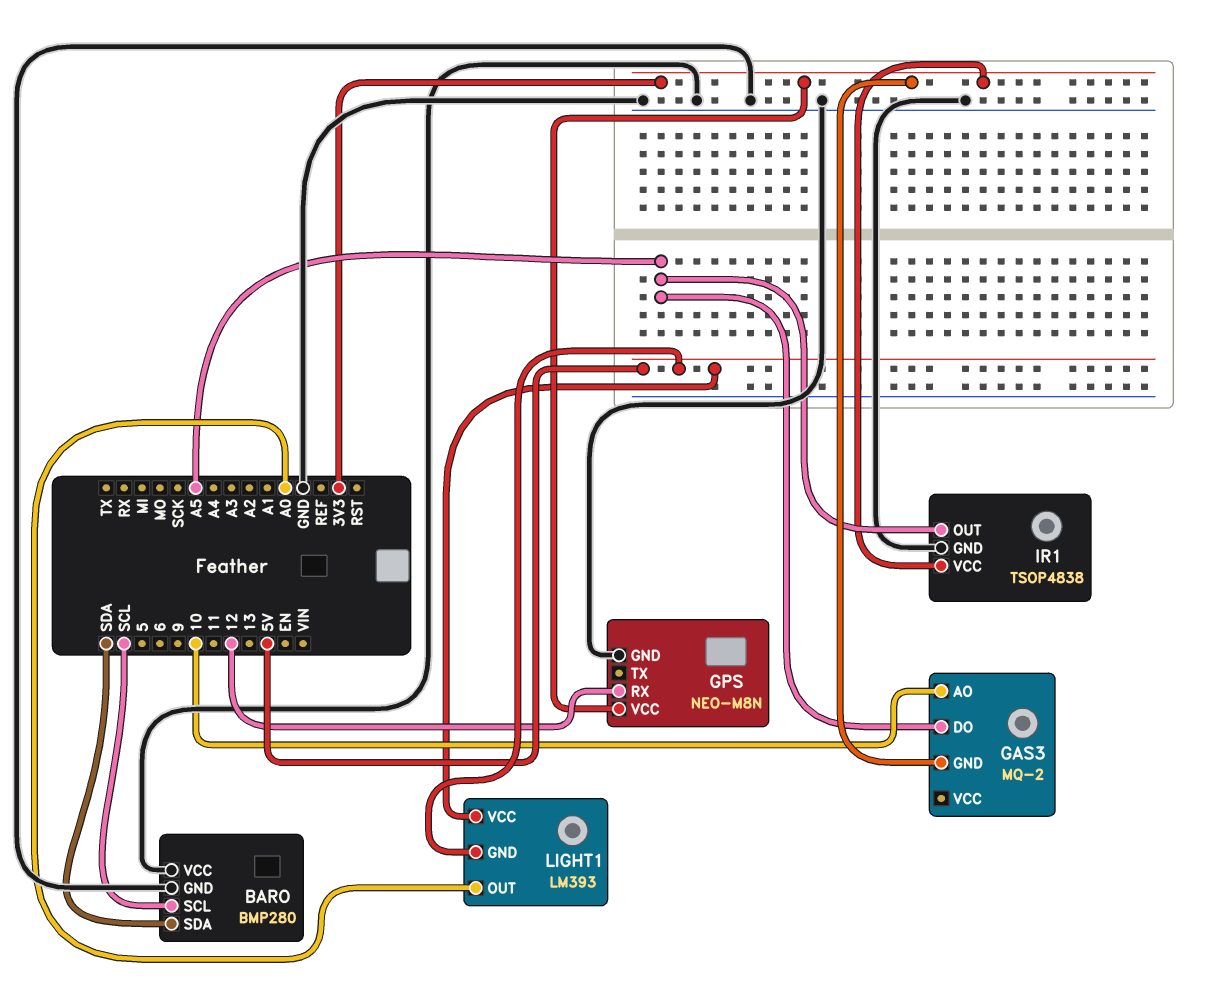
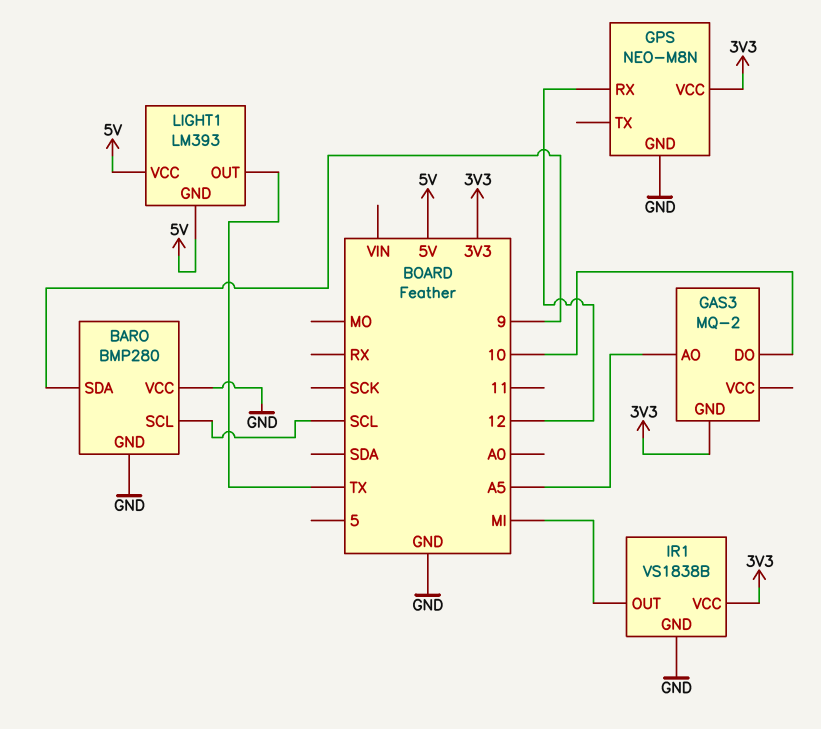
BARO pin SDA: SDA -> 9
GAS3 pin AO: 10 -> A5
GAS3 pin DO: A5 -> 10
IR1: TSOP4838 -> VS1838B
IR1 pin OUT: A5 -> MI
LIGHT1 pin OUT: A0 -> TX

